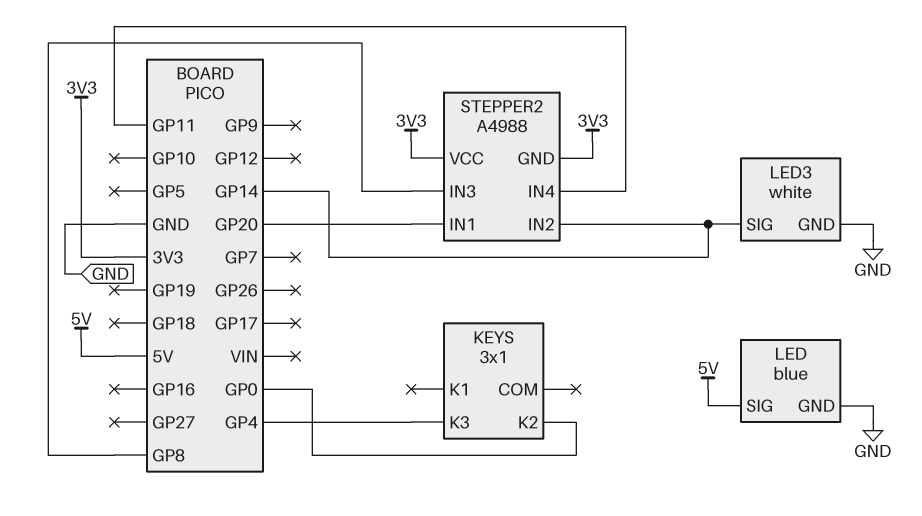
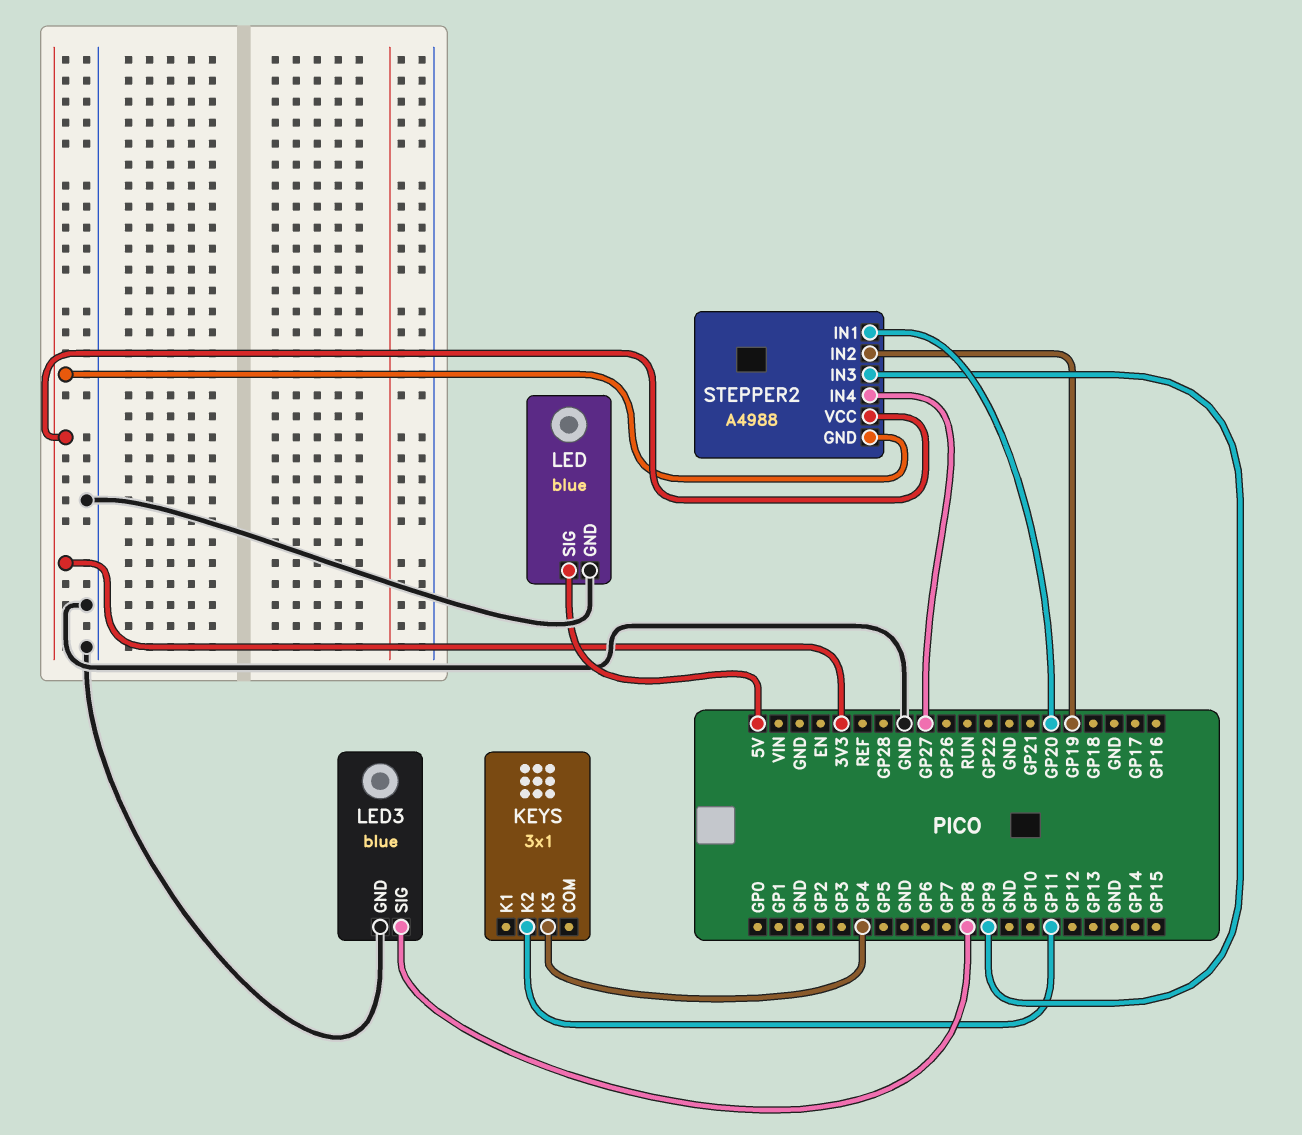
KEYS pin K2: GP0 -> GP11
LED3: white -> blue
LED3 pin SIG: GP14 -> GP8
STEPPER2 pin IN2: GP14 -> GP19
STEPPER2 pin IN3: GP8 -> GP9
STEPPER2 pin IN4: GP11 -> GP27

